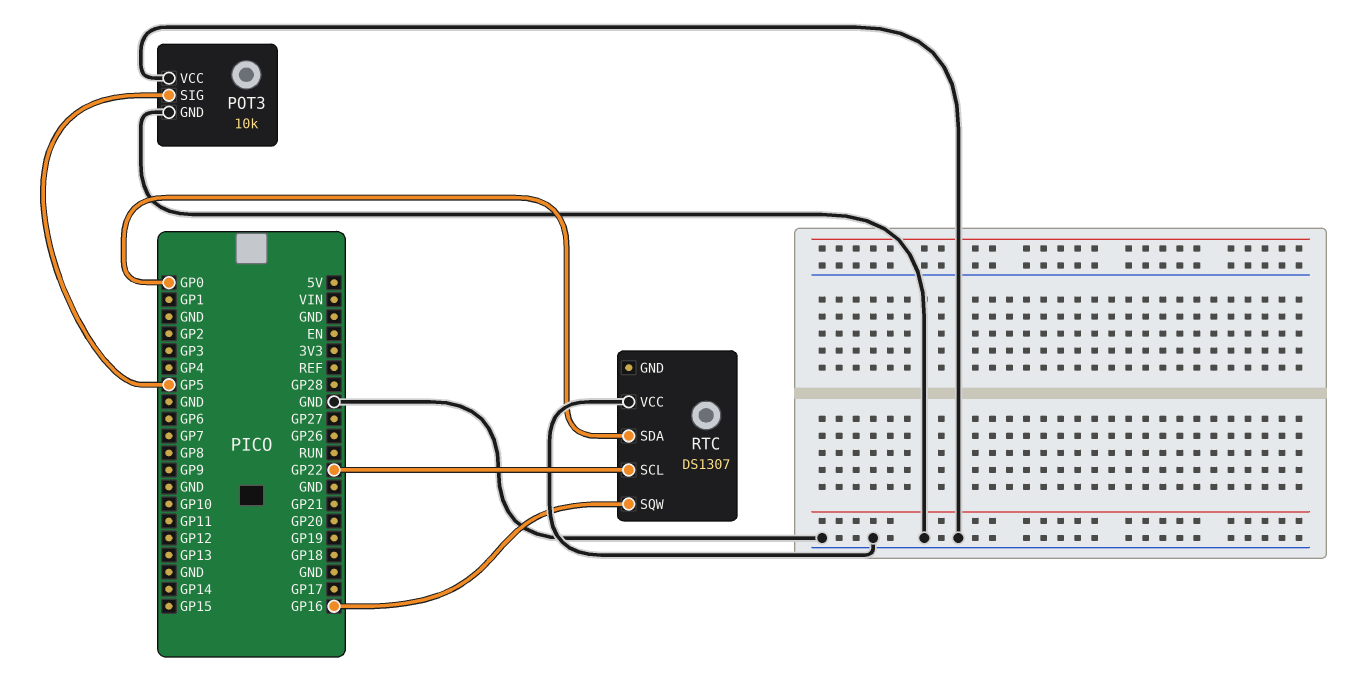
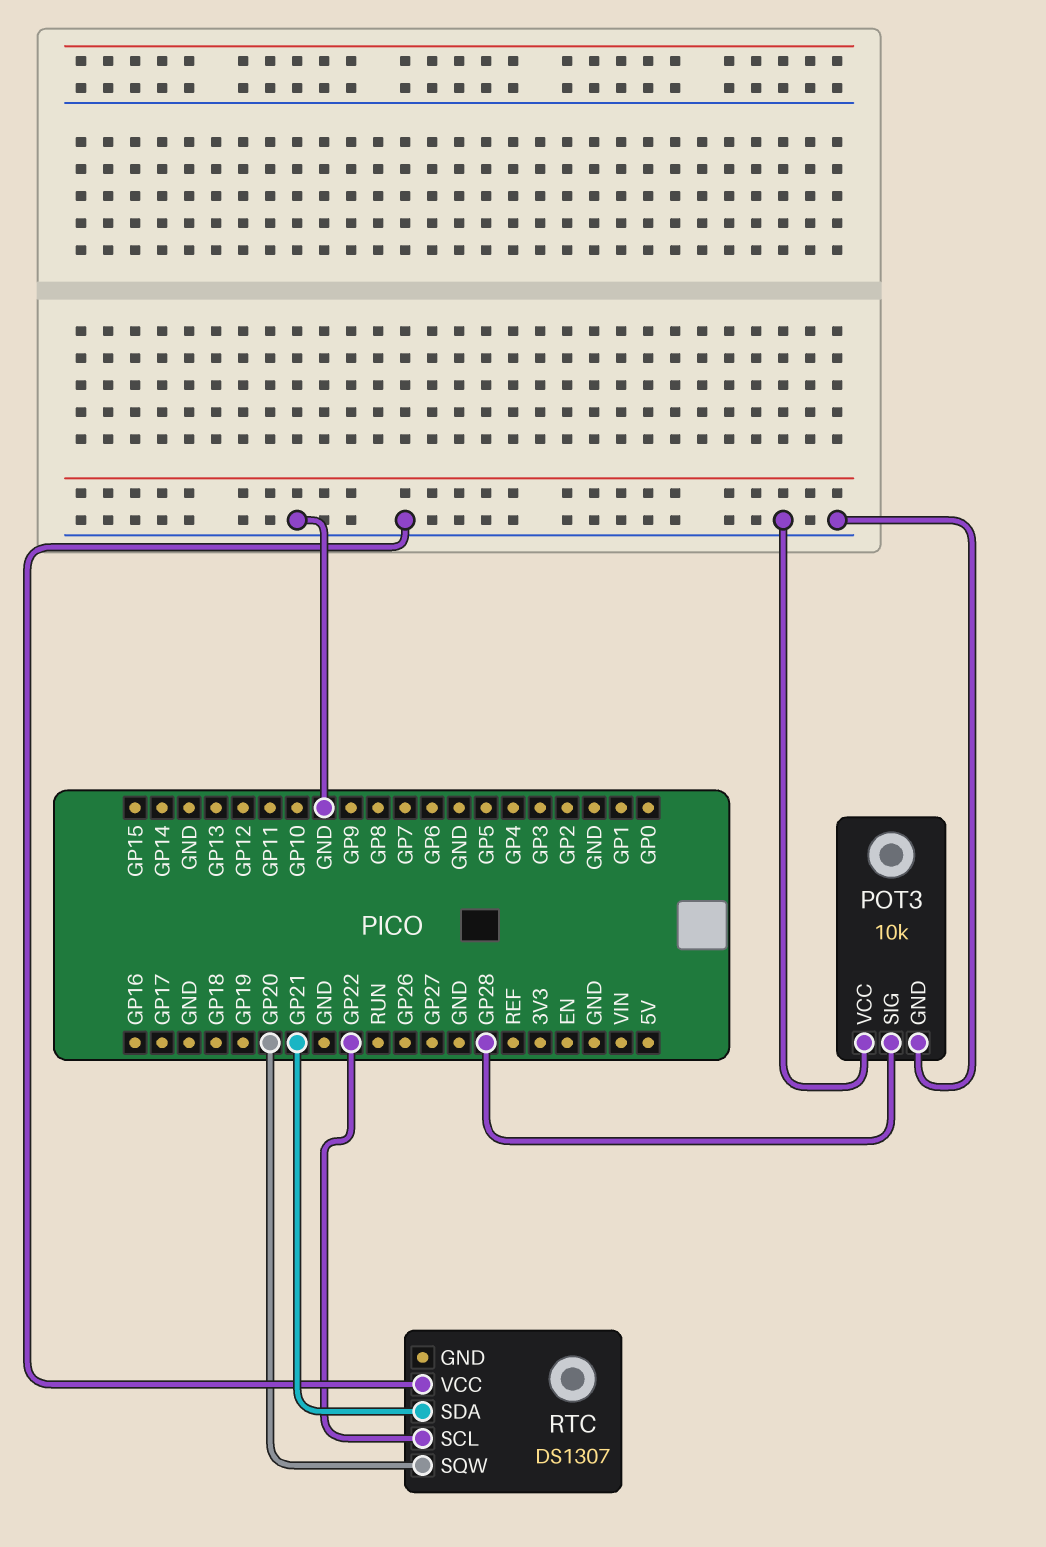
POT3 pin SIG: GP5 -> GP28
RTC pin SDA: GP0 -> GP21
RTC pin SQW: GP16 -> GP20

